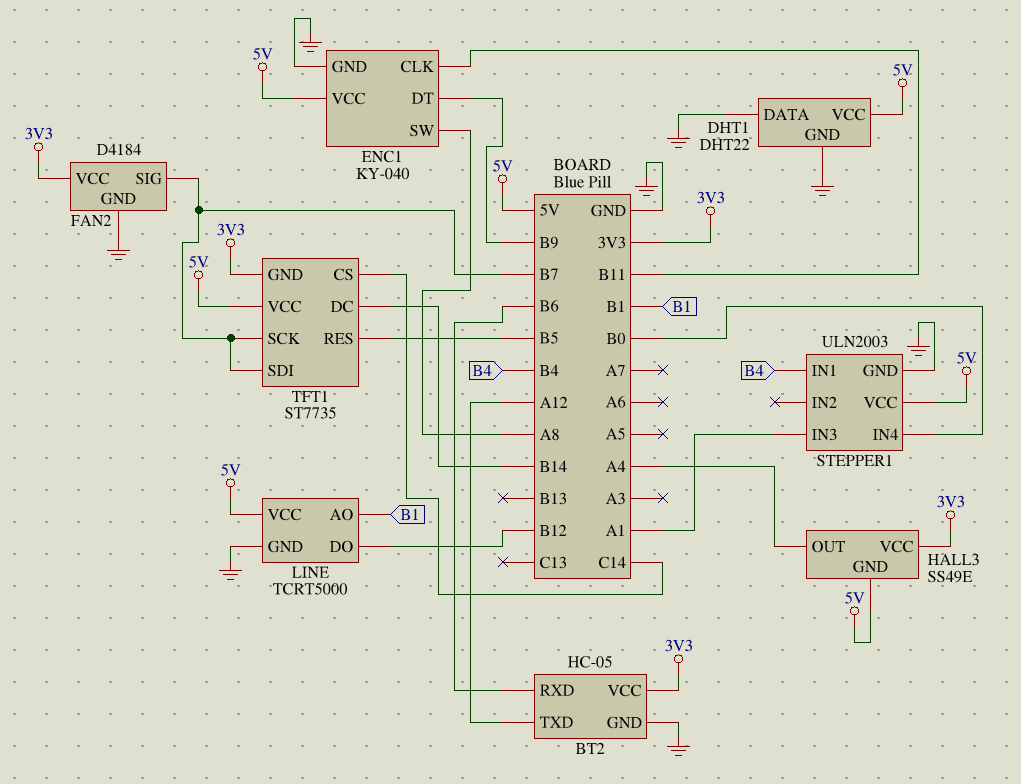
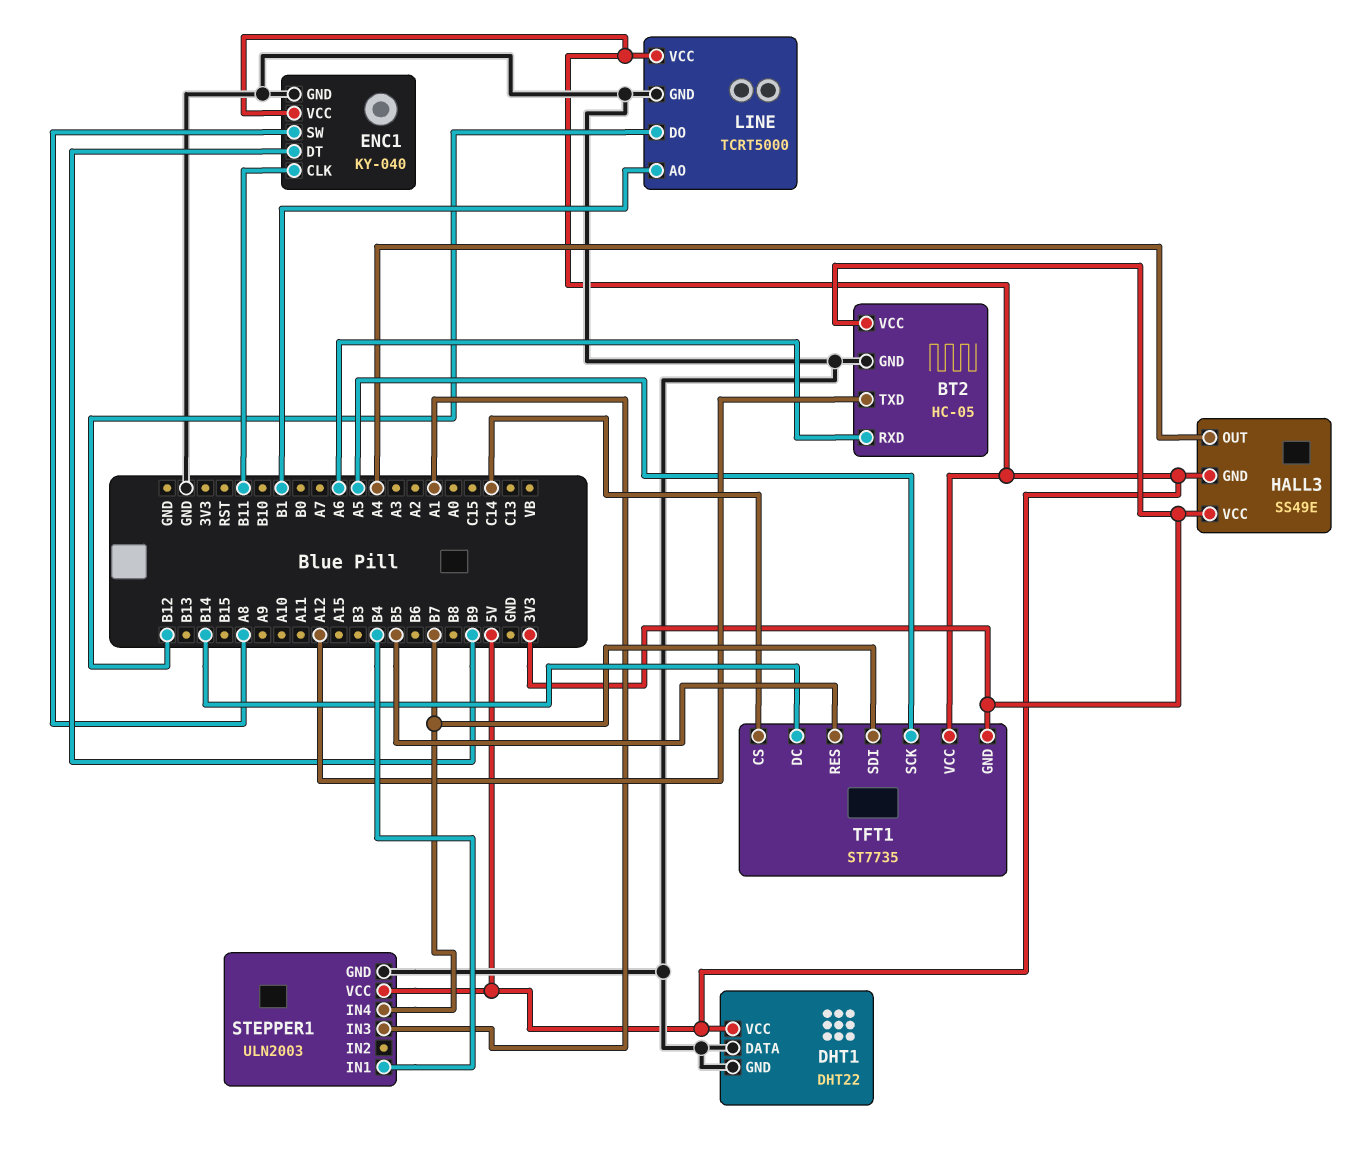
BT2 pin RXD: B6 -> A6
FAN2: D4184 -> none
FAN2 pin GND: GND -> none
FAN2 pin SIG: B7 -> none
FAN2 pin VCC: 3V3 -> none
STEPPER1 pin IN4: B0 -> B7
TFT1 pin SCK: B7 -> A5

